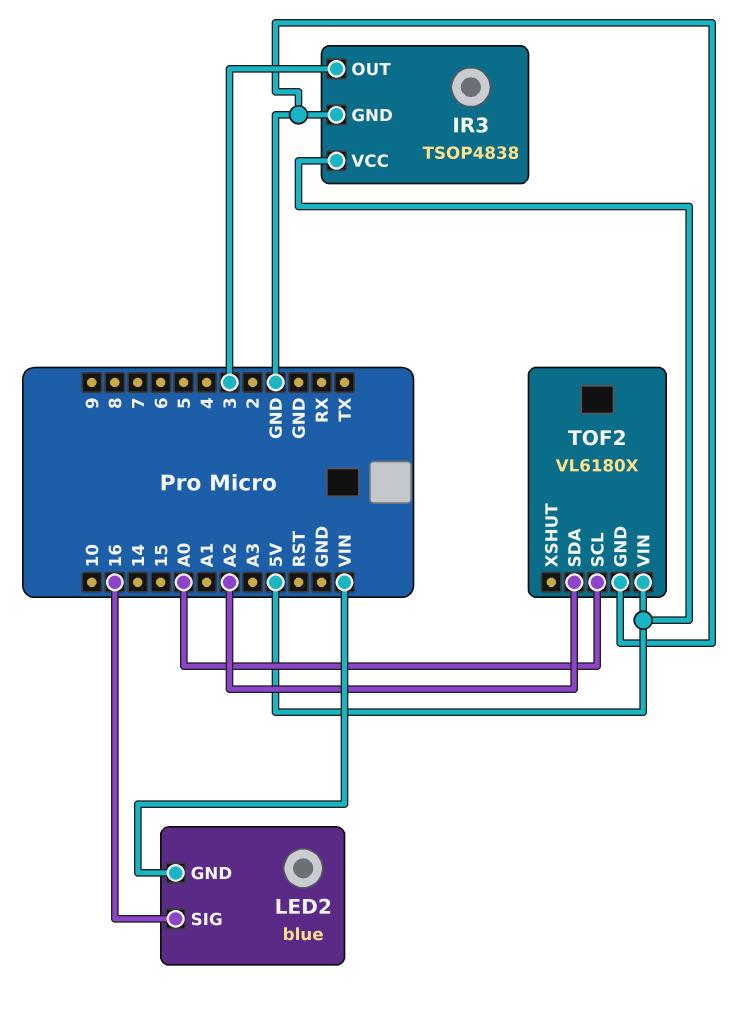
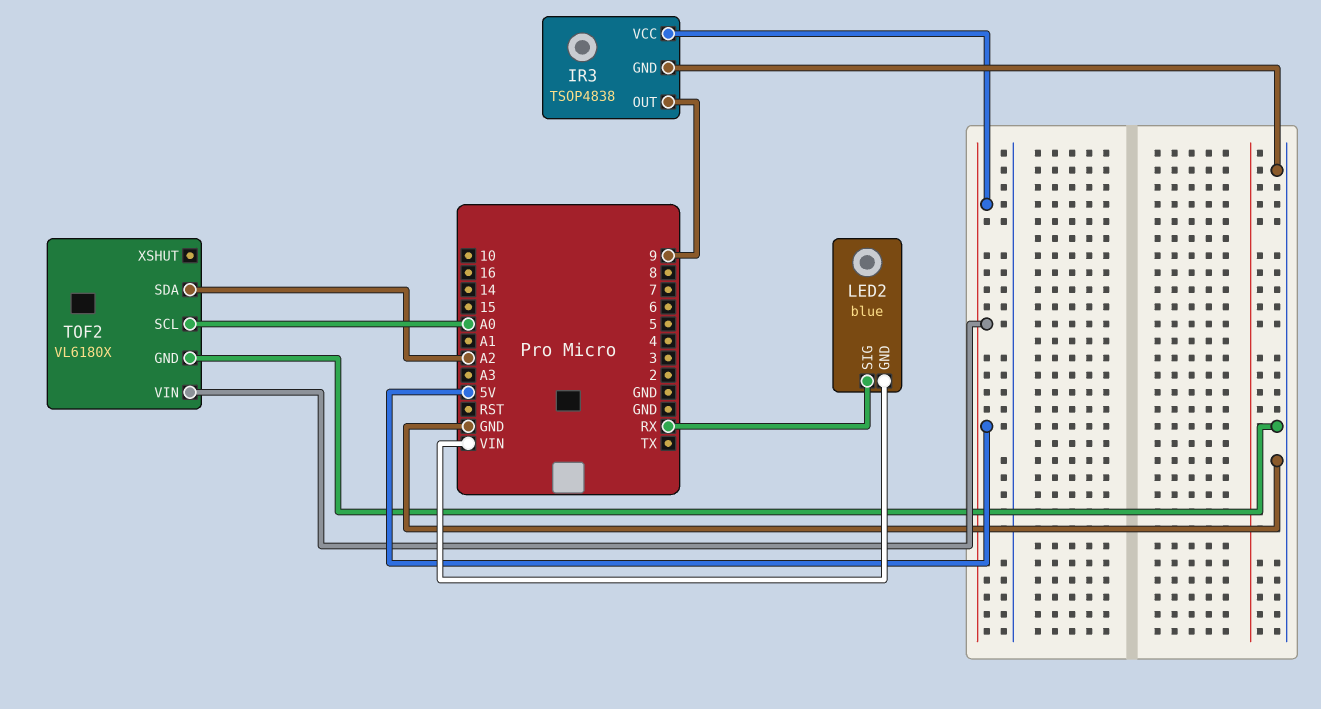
IR3 pin OUT: 3 -> 9
LED2 pin SIG: 16 -> RX

